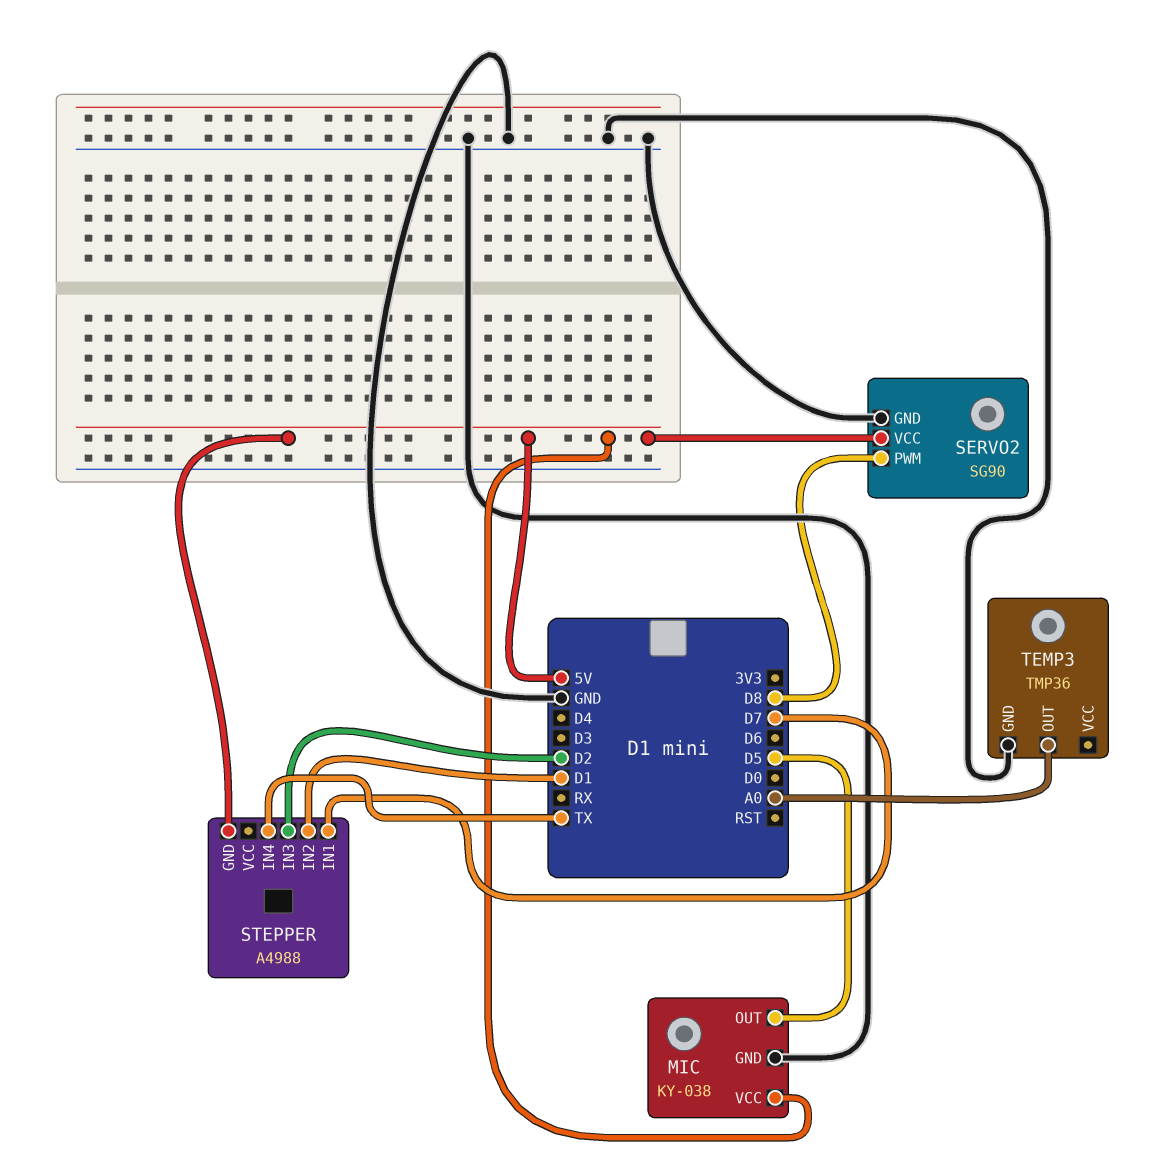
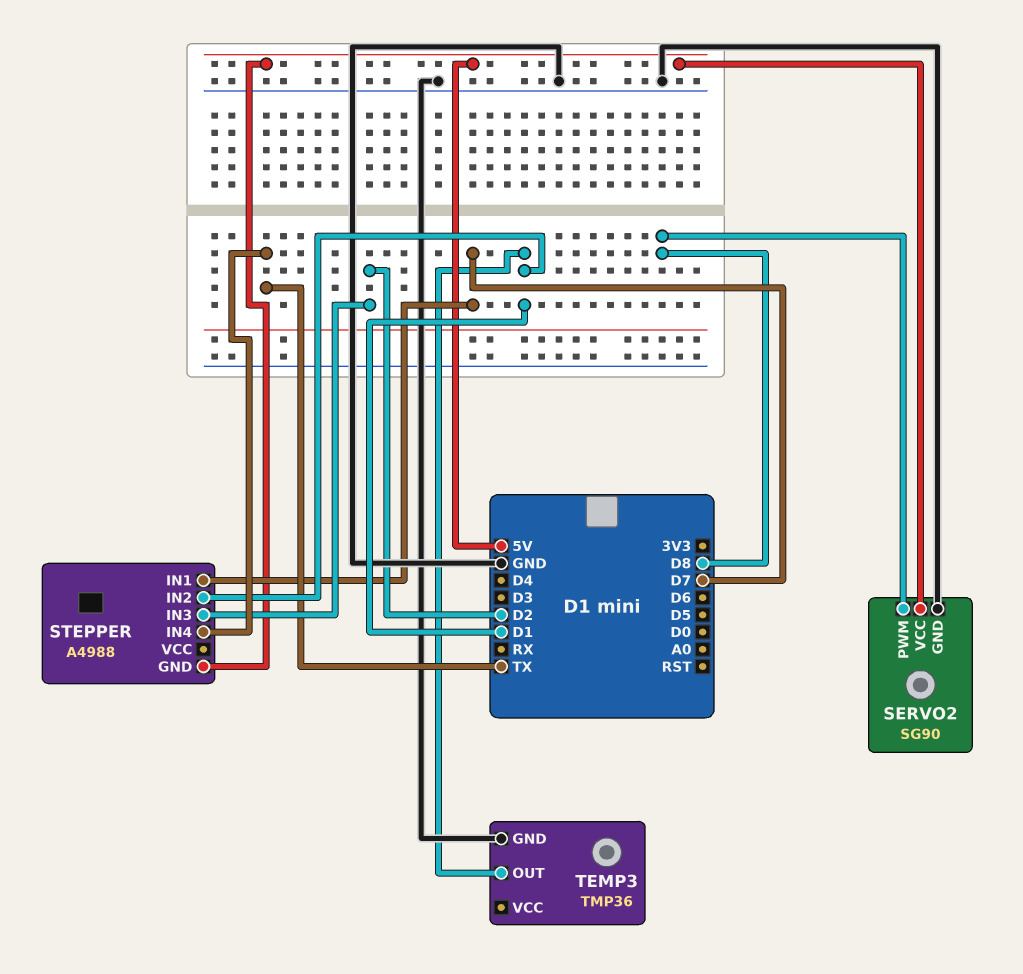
MIC: KY-038 -> none
MIC pin GND: GND -> none
MIC pin OUT: D5 -> none
MIC pin VCC: 5V -> none
TEMP3 pin OUT: A0 -> D1

